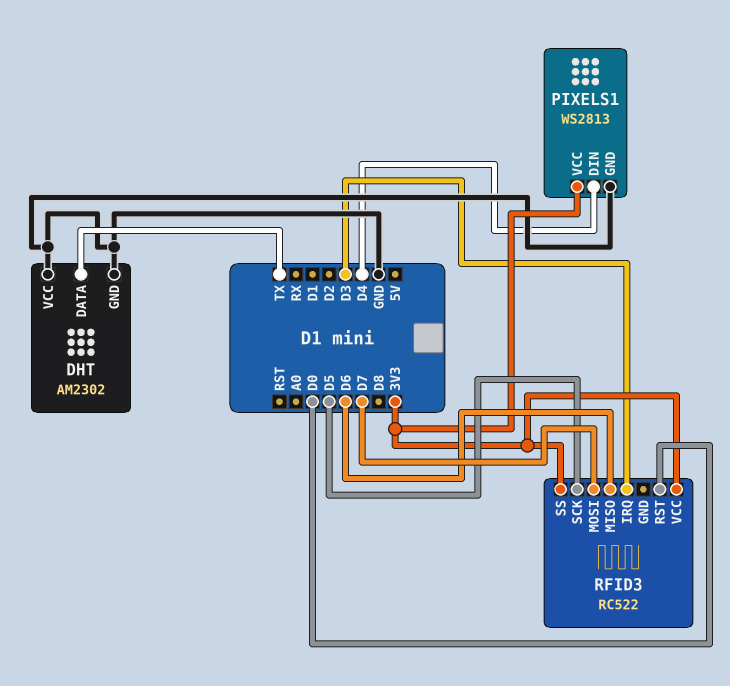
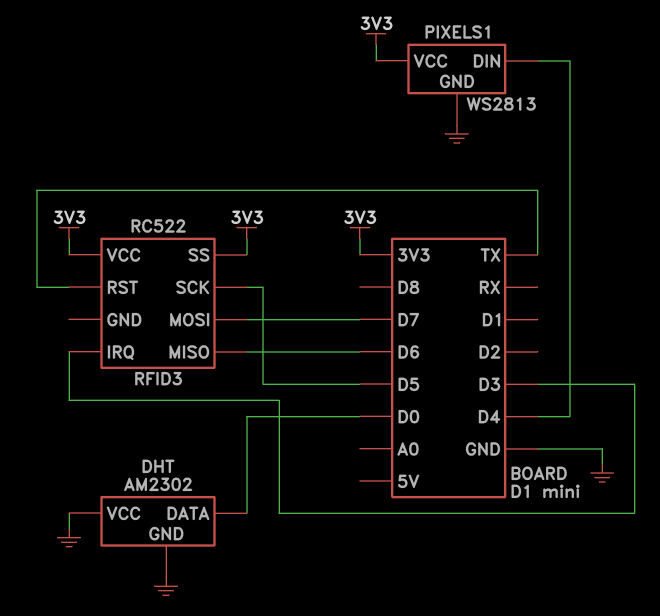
DHT pin DATA: TX -> D0
RFID3 pin RST: D0 -> TX

